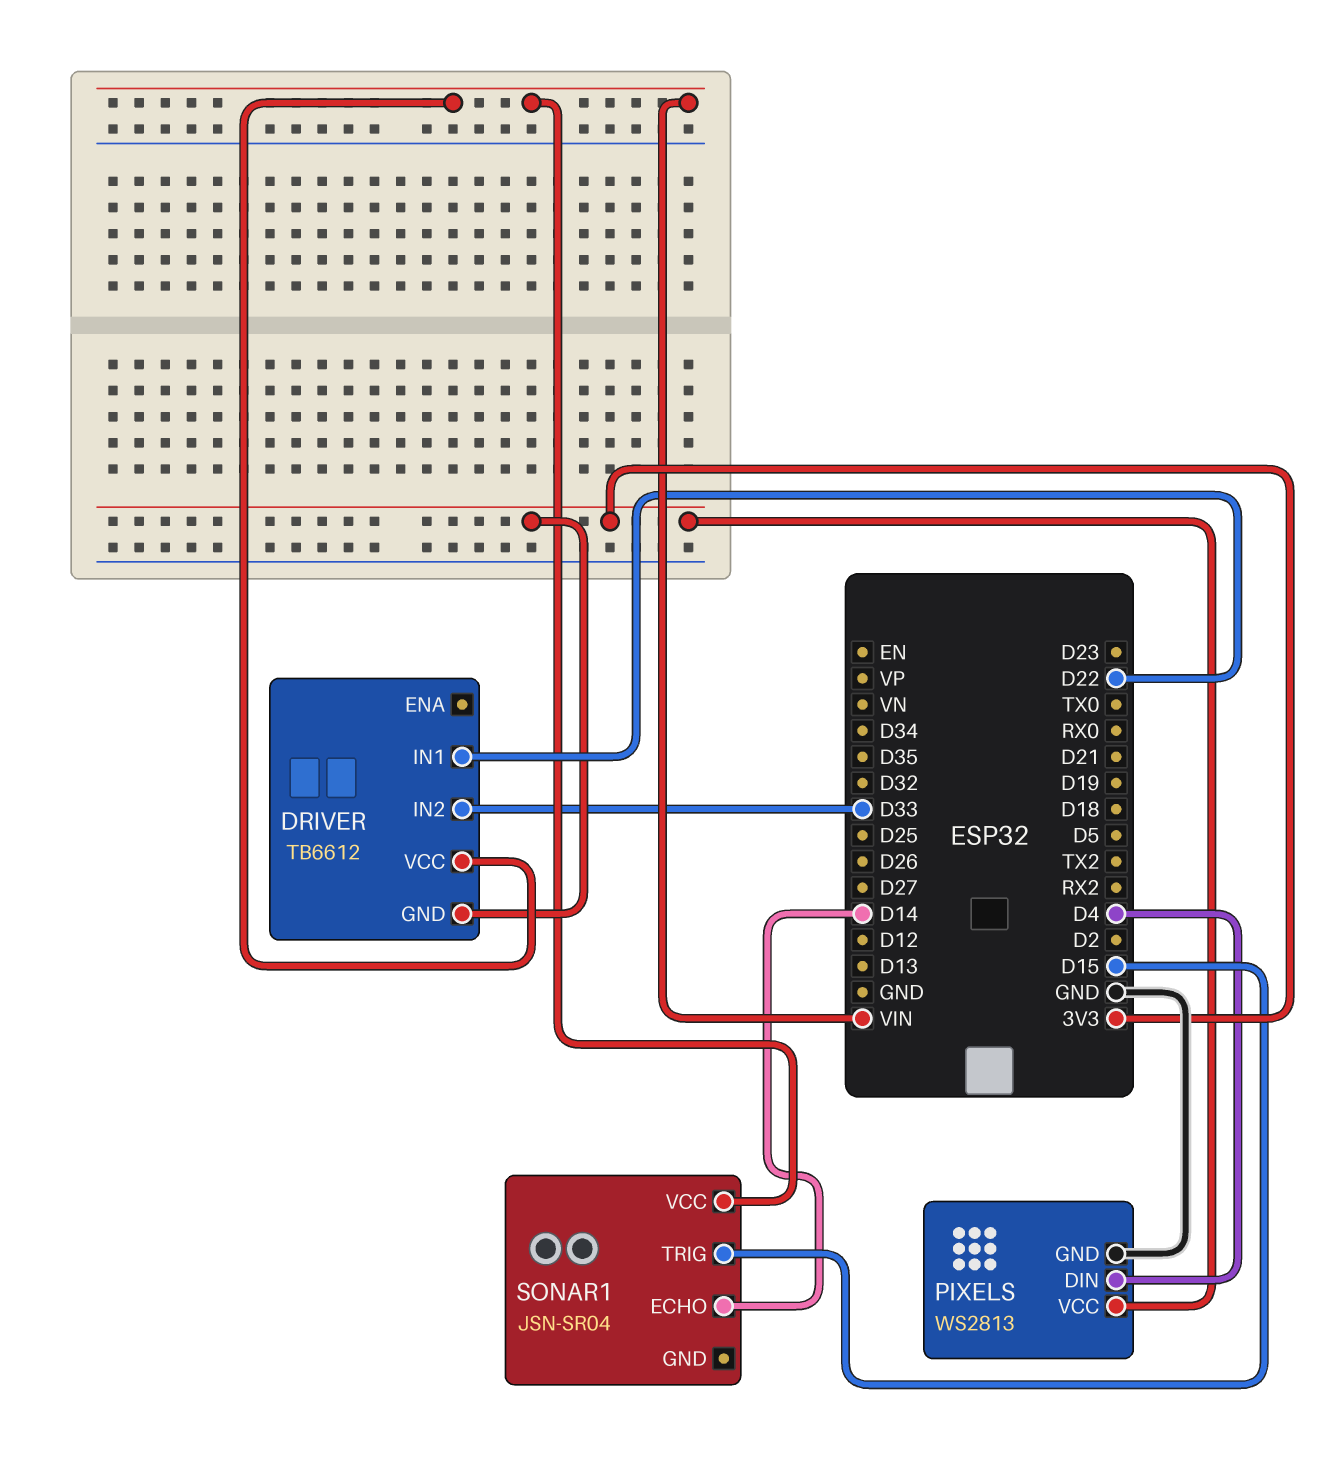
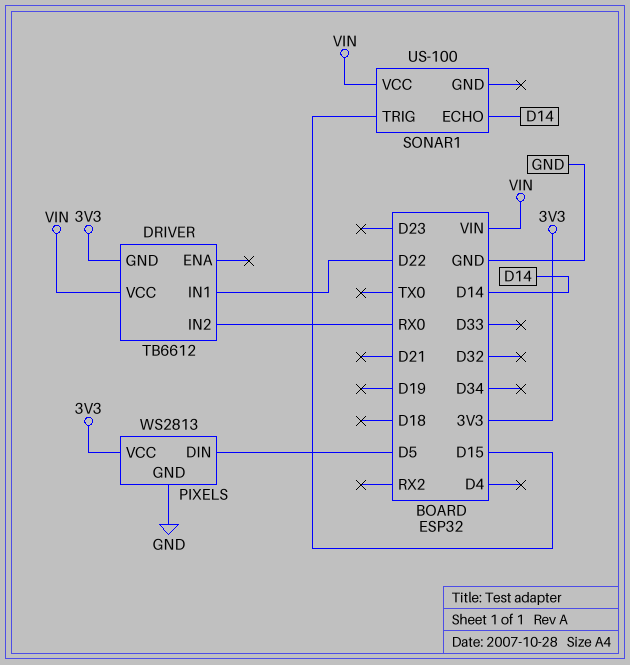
DRIVER pin IN2: D33 -> RX0
PIXELS pin DIN: D4 -> D5
SONAR1: JSN-SR04 -> US-100

